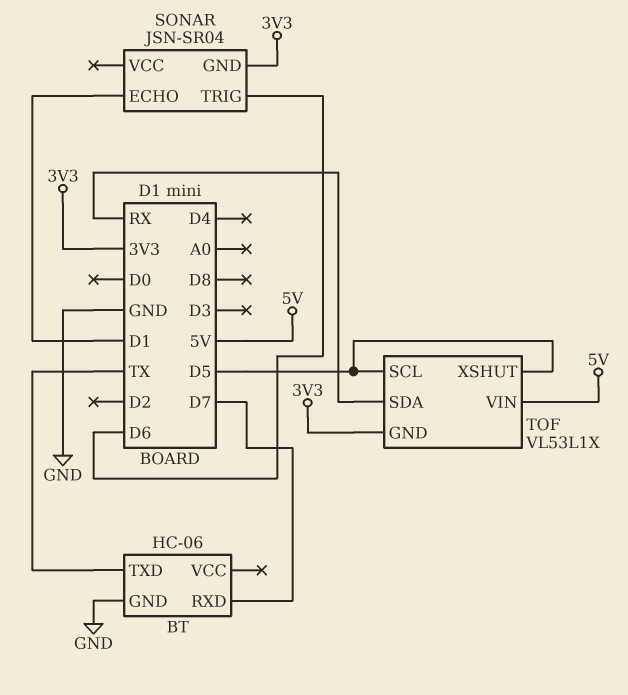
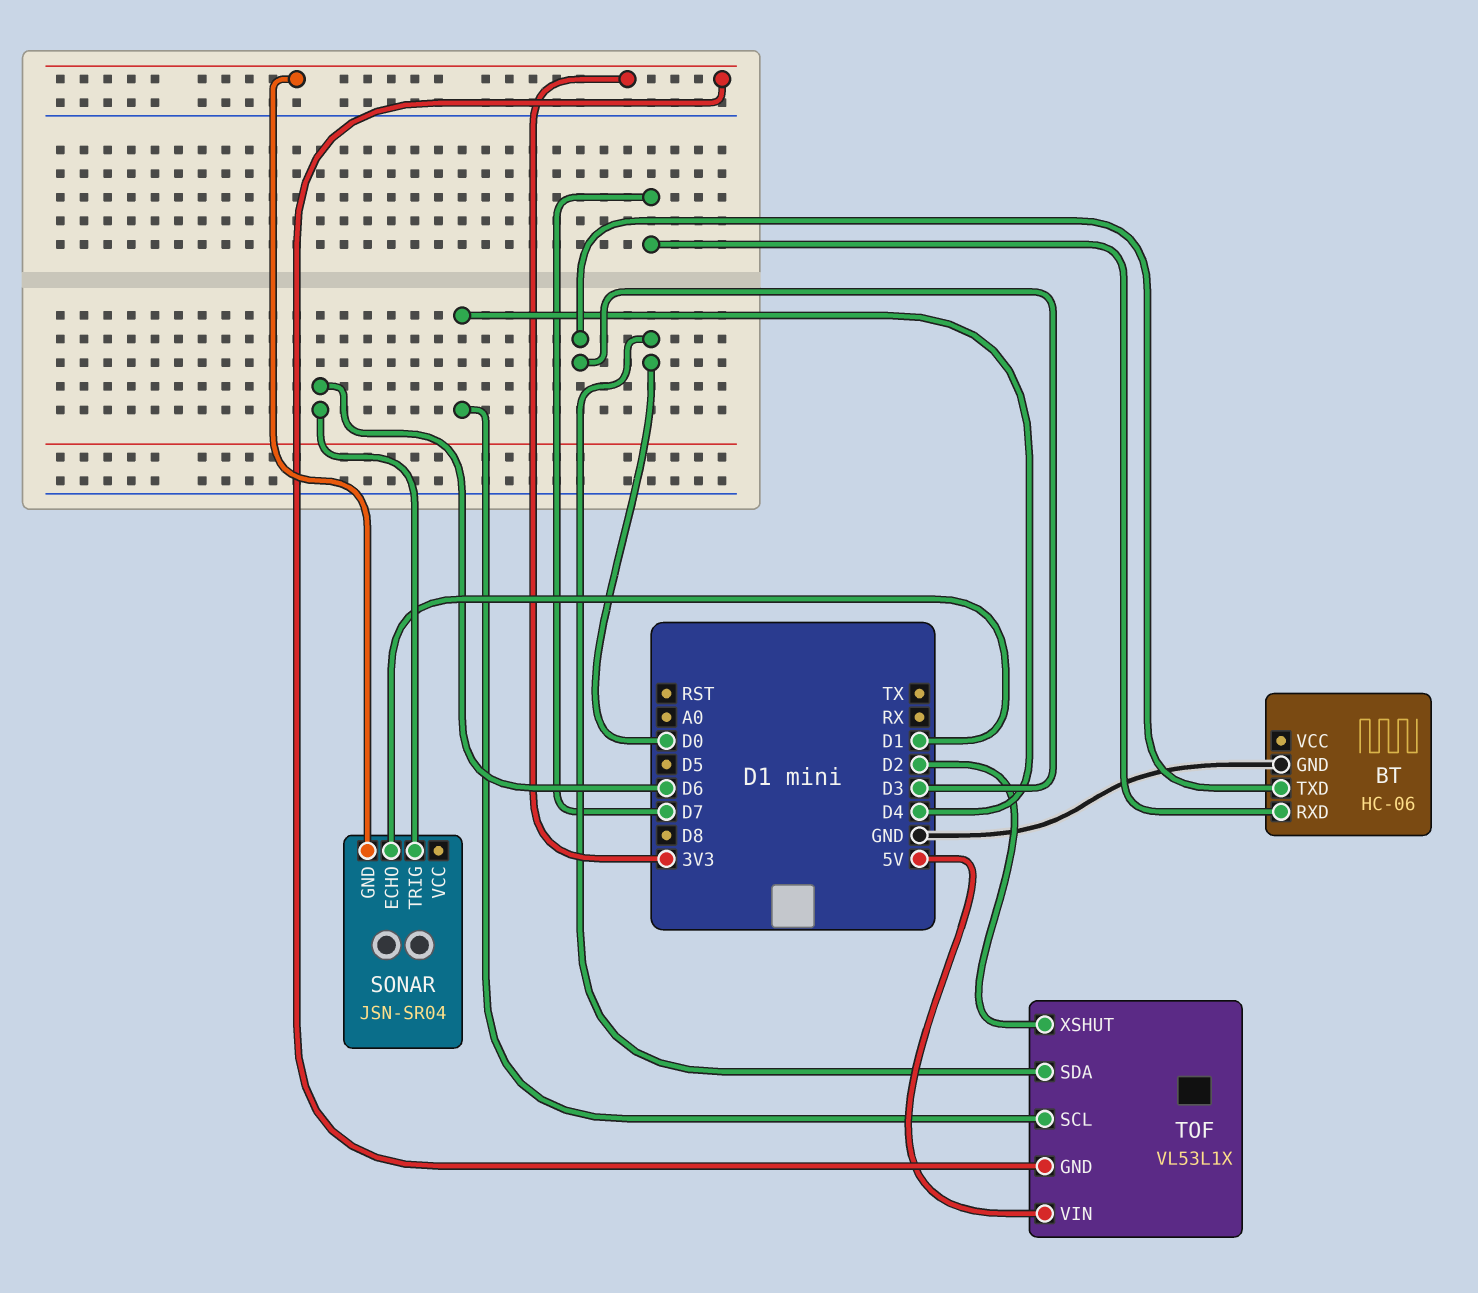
BT pin TXD: TX -> D3
TOF pin SCL: D5 -> D4
TOF pin SDA: RX -> D0
TOF pin XSHUT: D5 -> D2

